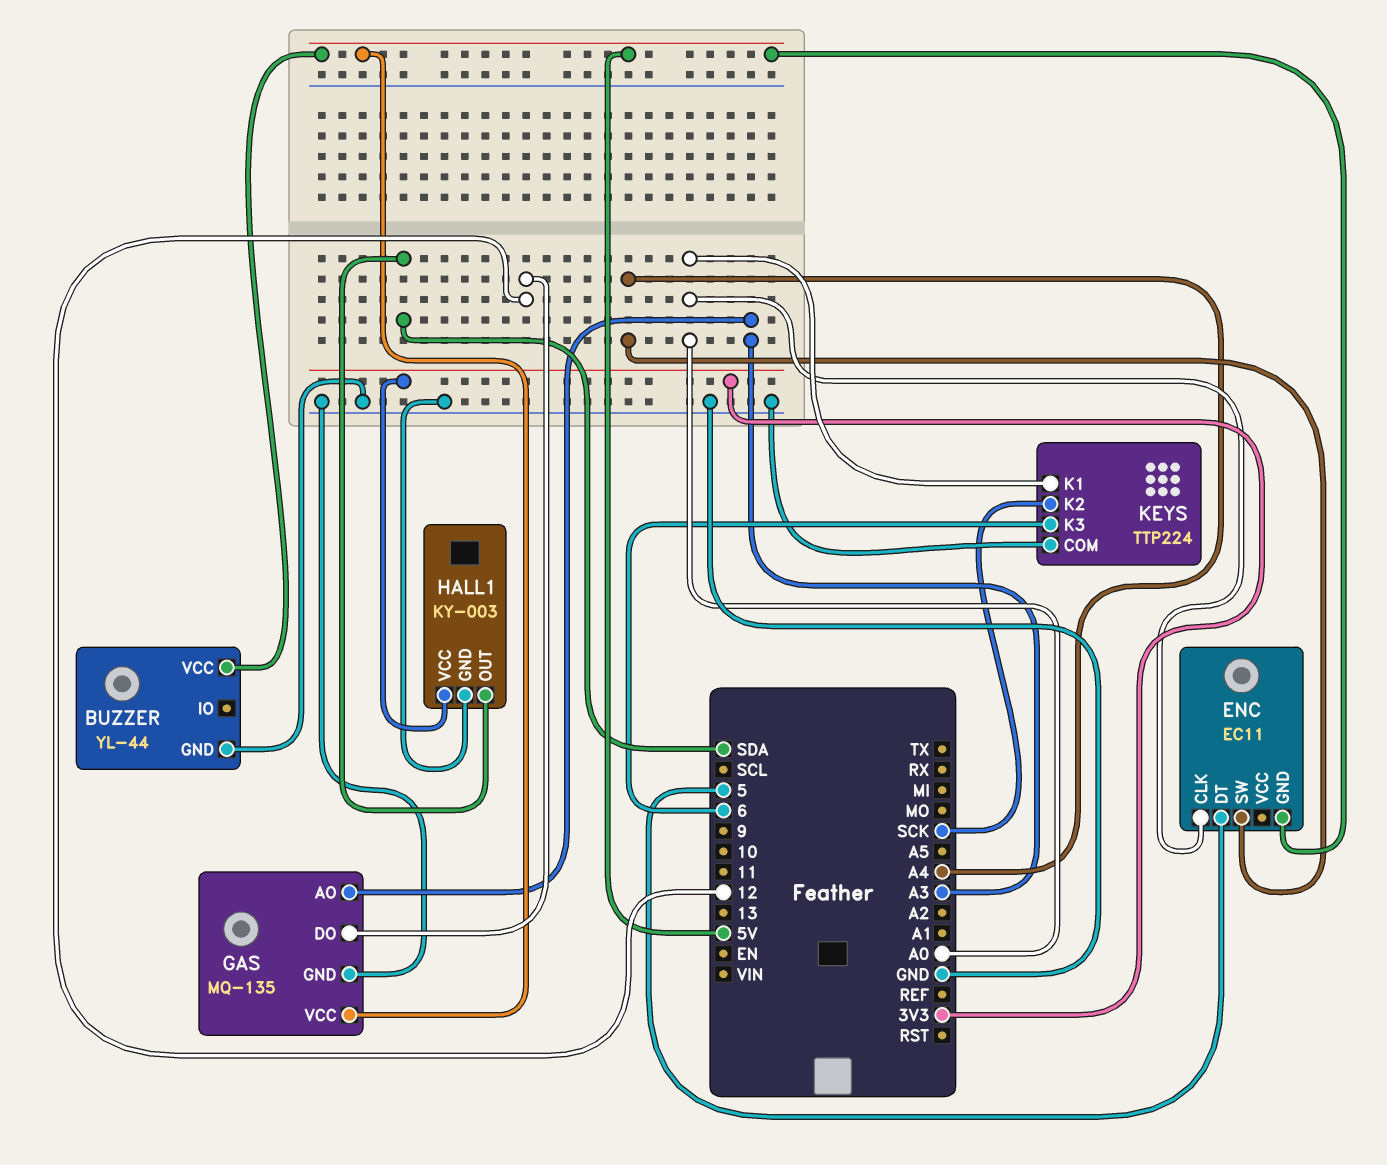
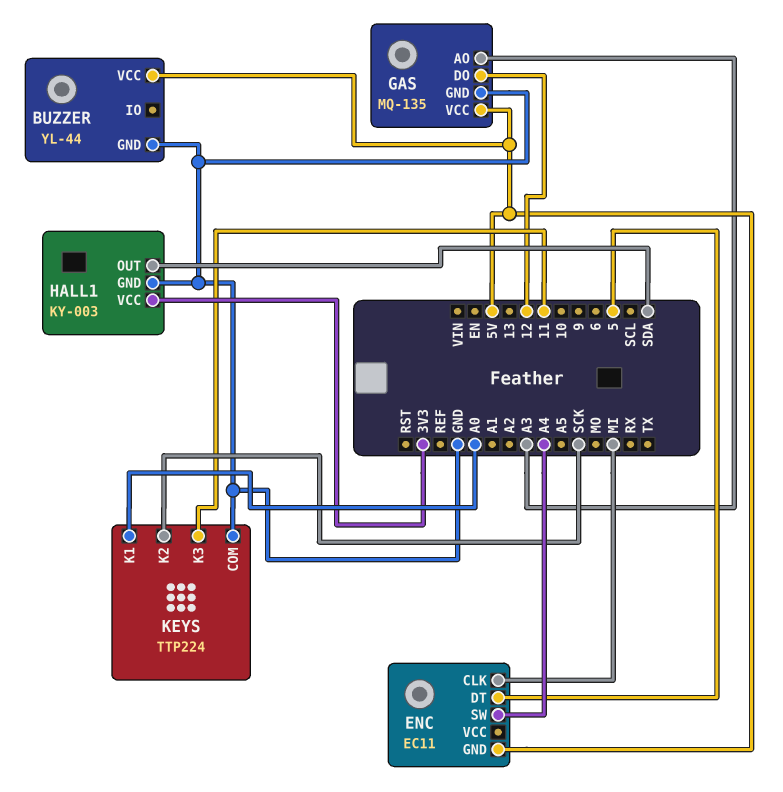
ENC pin CLK: A0 -> MI
KEYS pin K3: 6 -> 11

